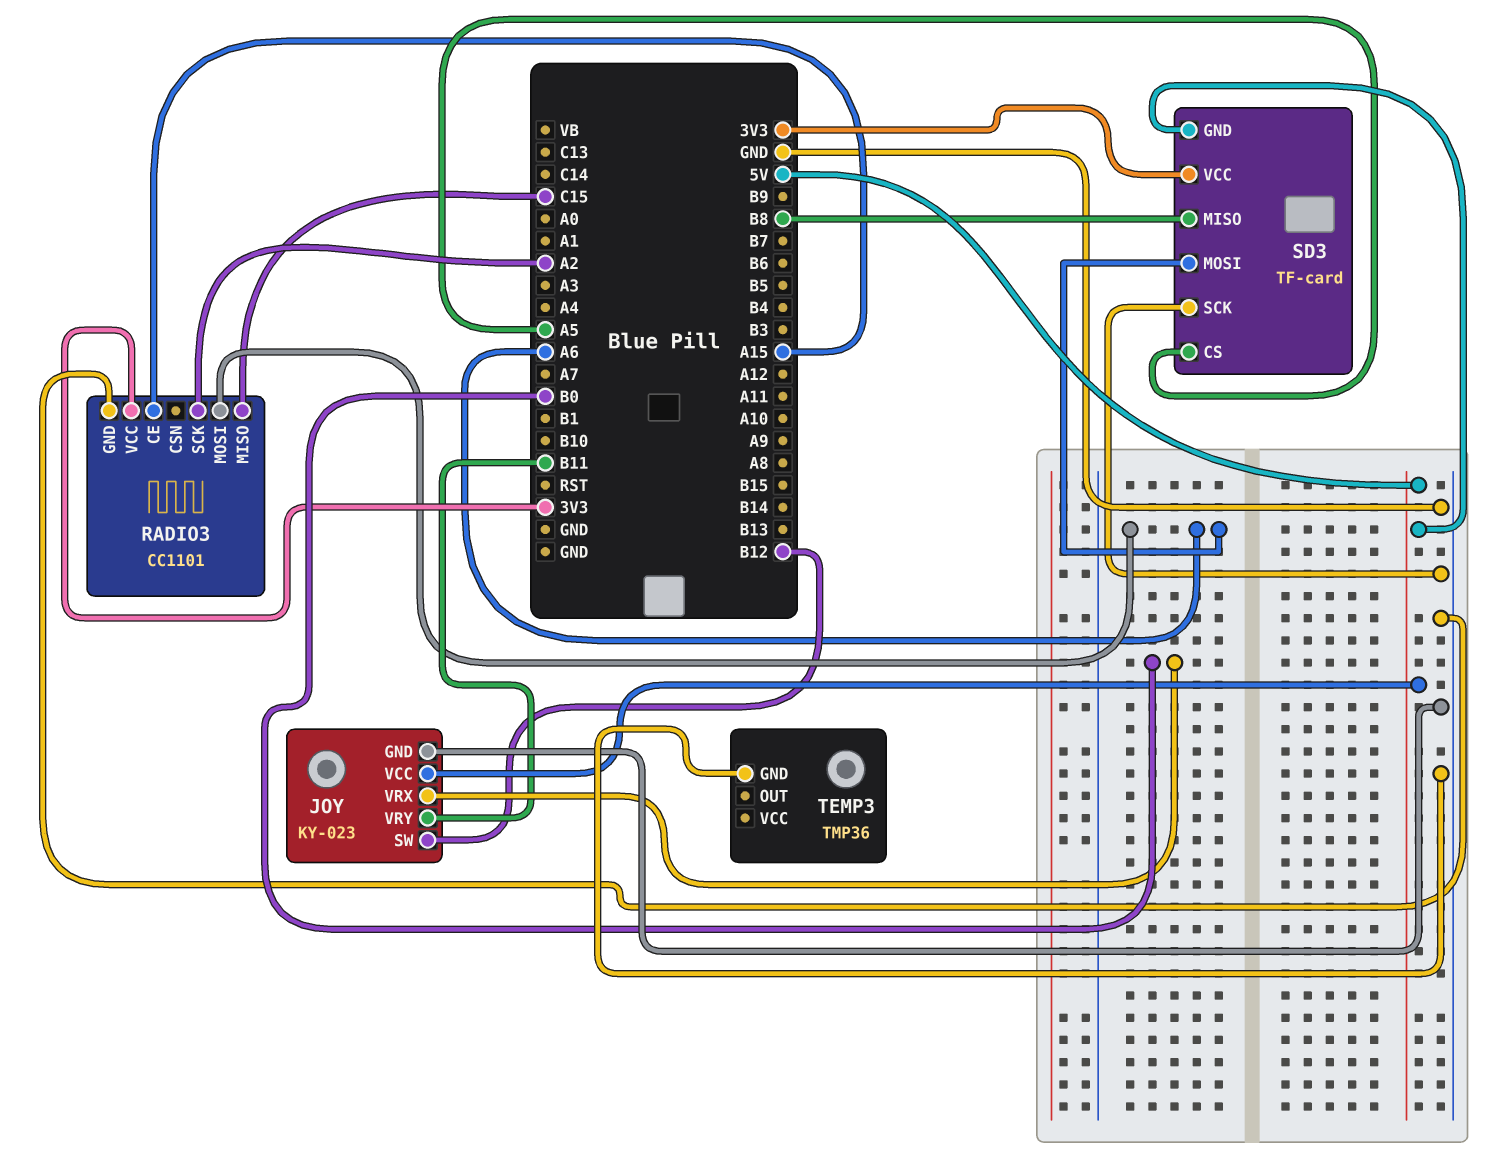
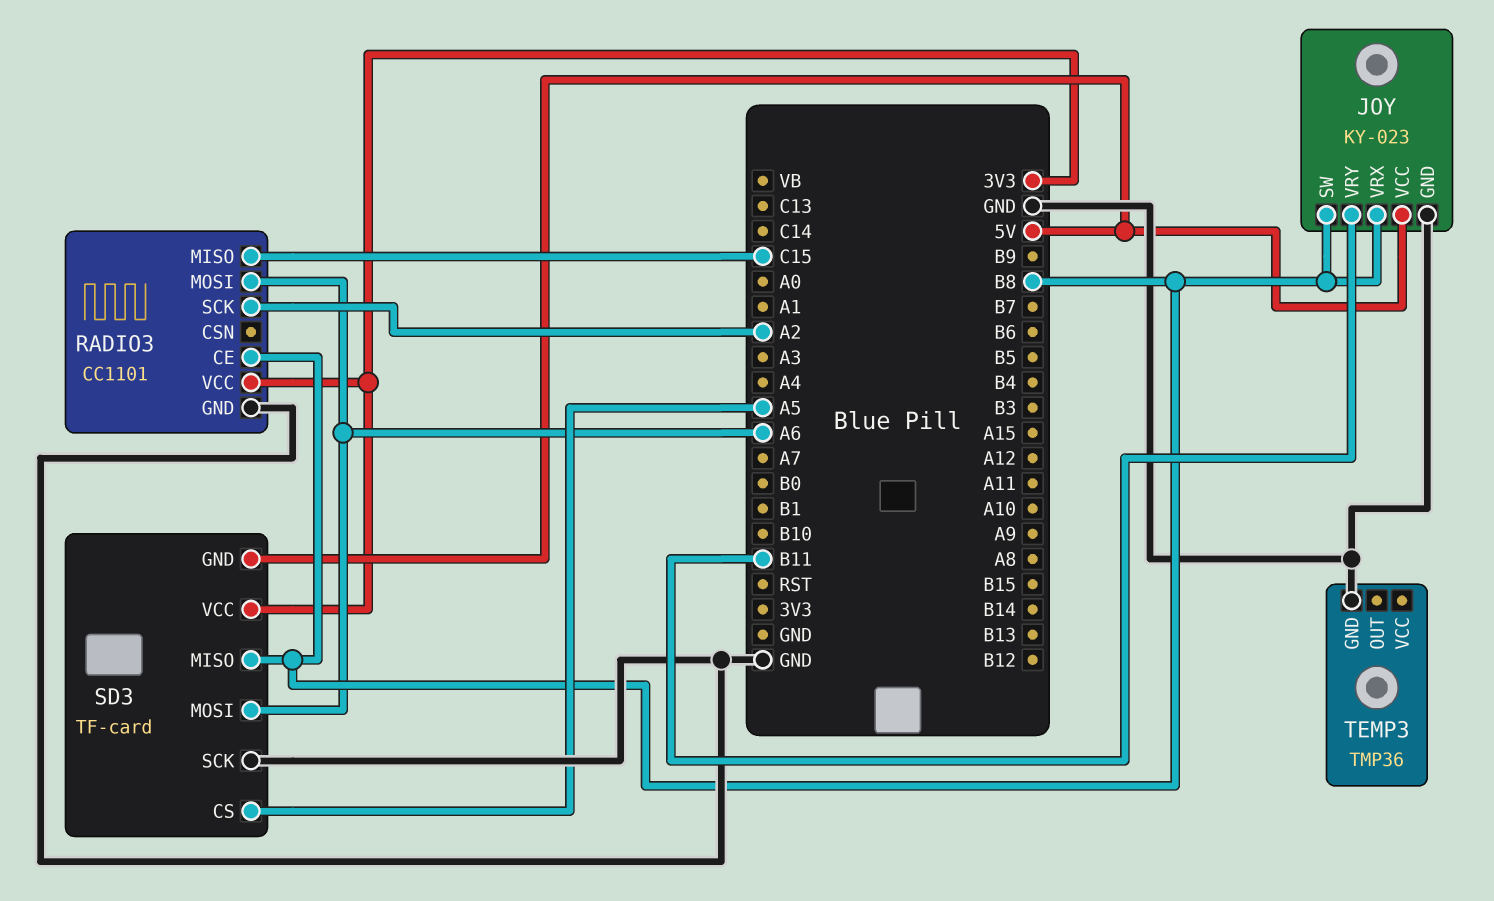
JOY pin SW: B12 -> B8
JOY pin VRX: B0 -> B8
RADIO3 pin CE: A15 -> B8

